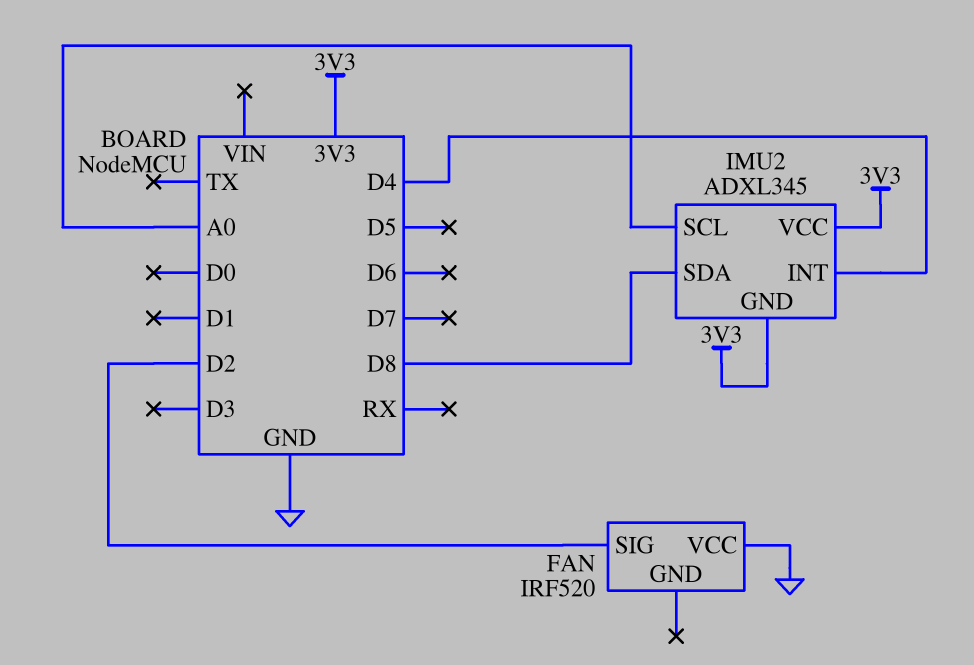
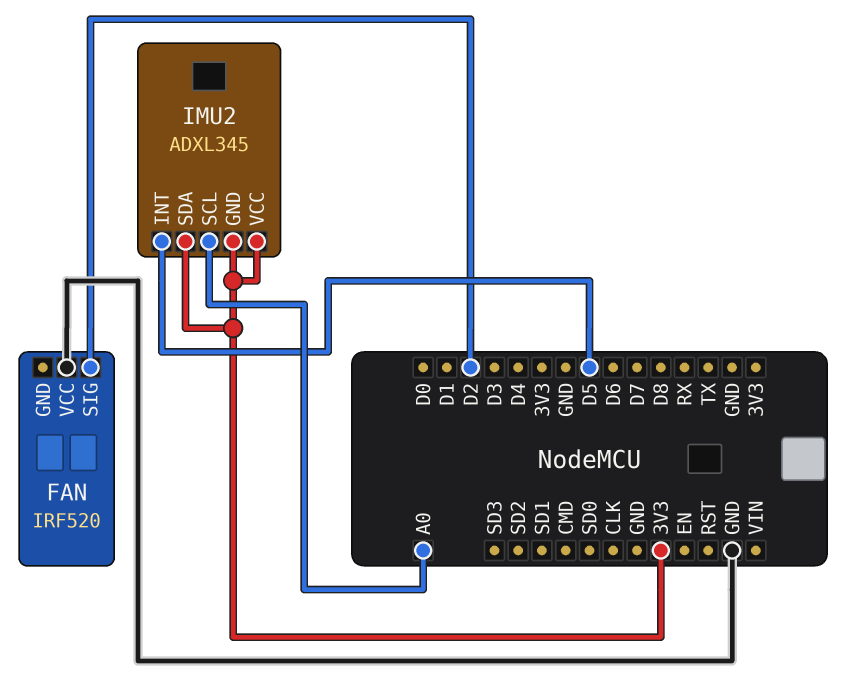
IMU2 pin INT: D4 -> D5
IMU2 pin SDA: D8 -> 3V3

